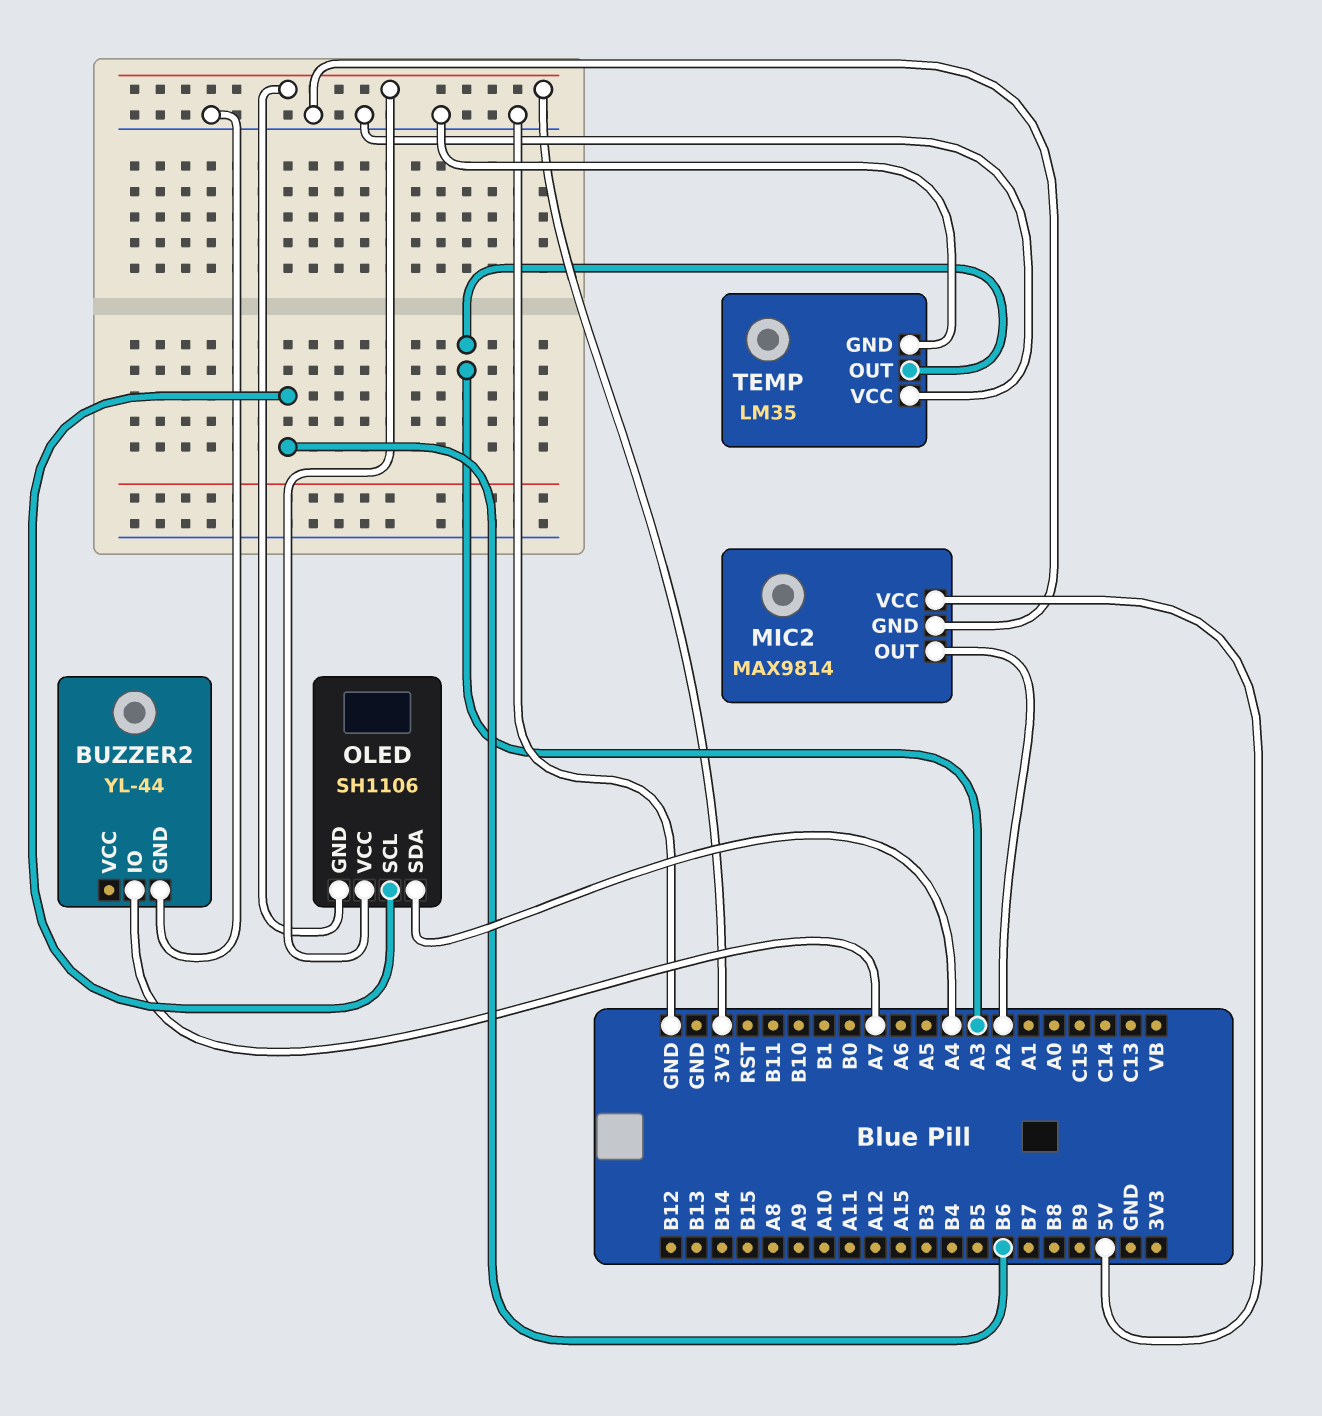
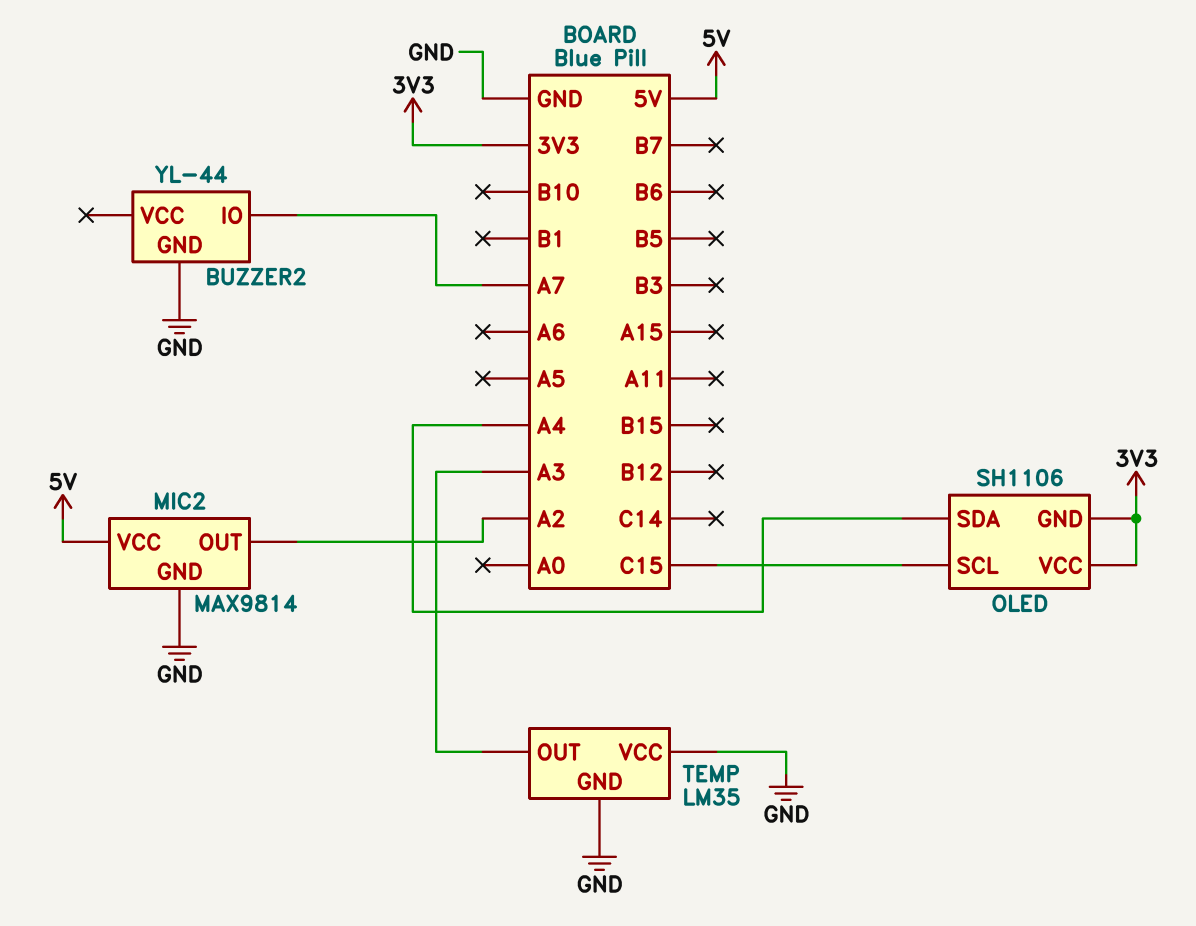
OLED pin SCL: B6 -> C15

